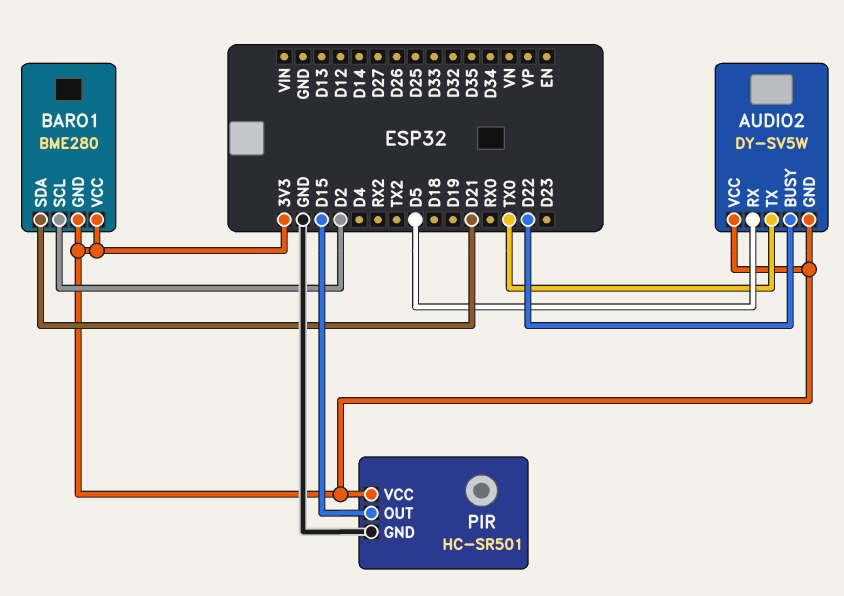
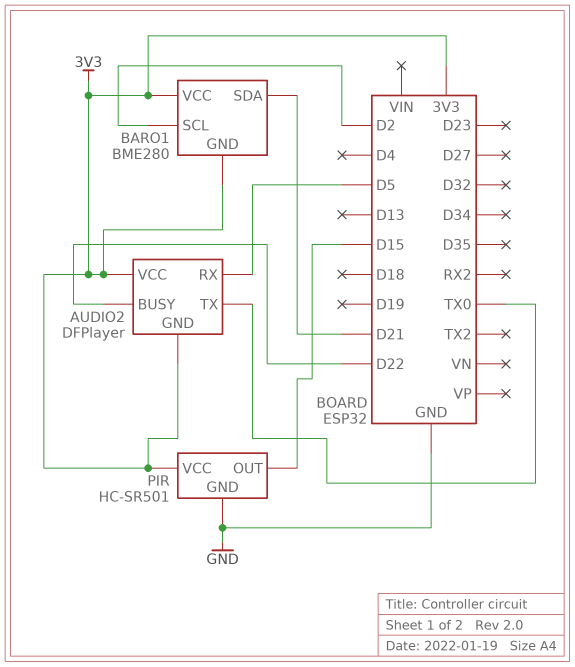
AUDIO2: DY-SV5W -> DFPlayer

